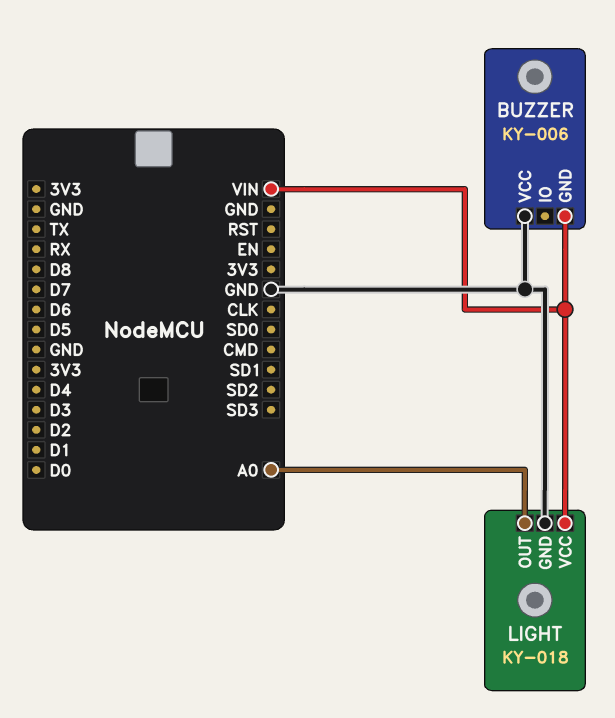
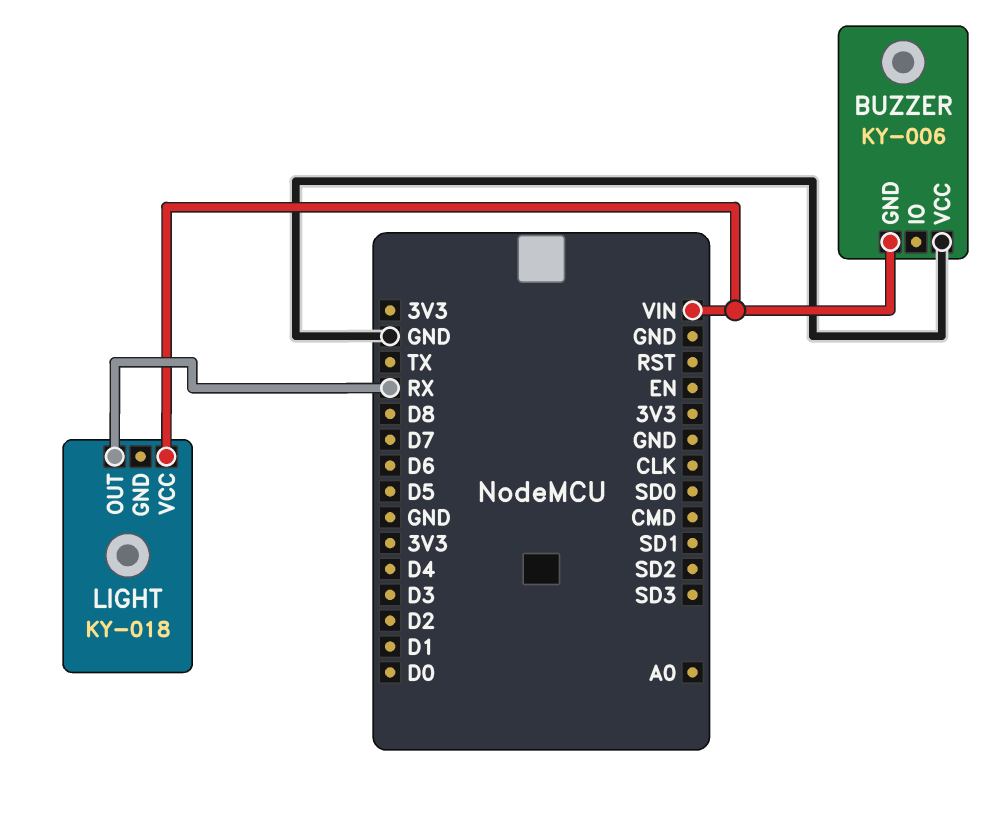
LIGHT pin GND: GND -> none
LIGHT pin OUT: A0 -> RX

